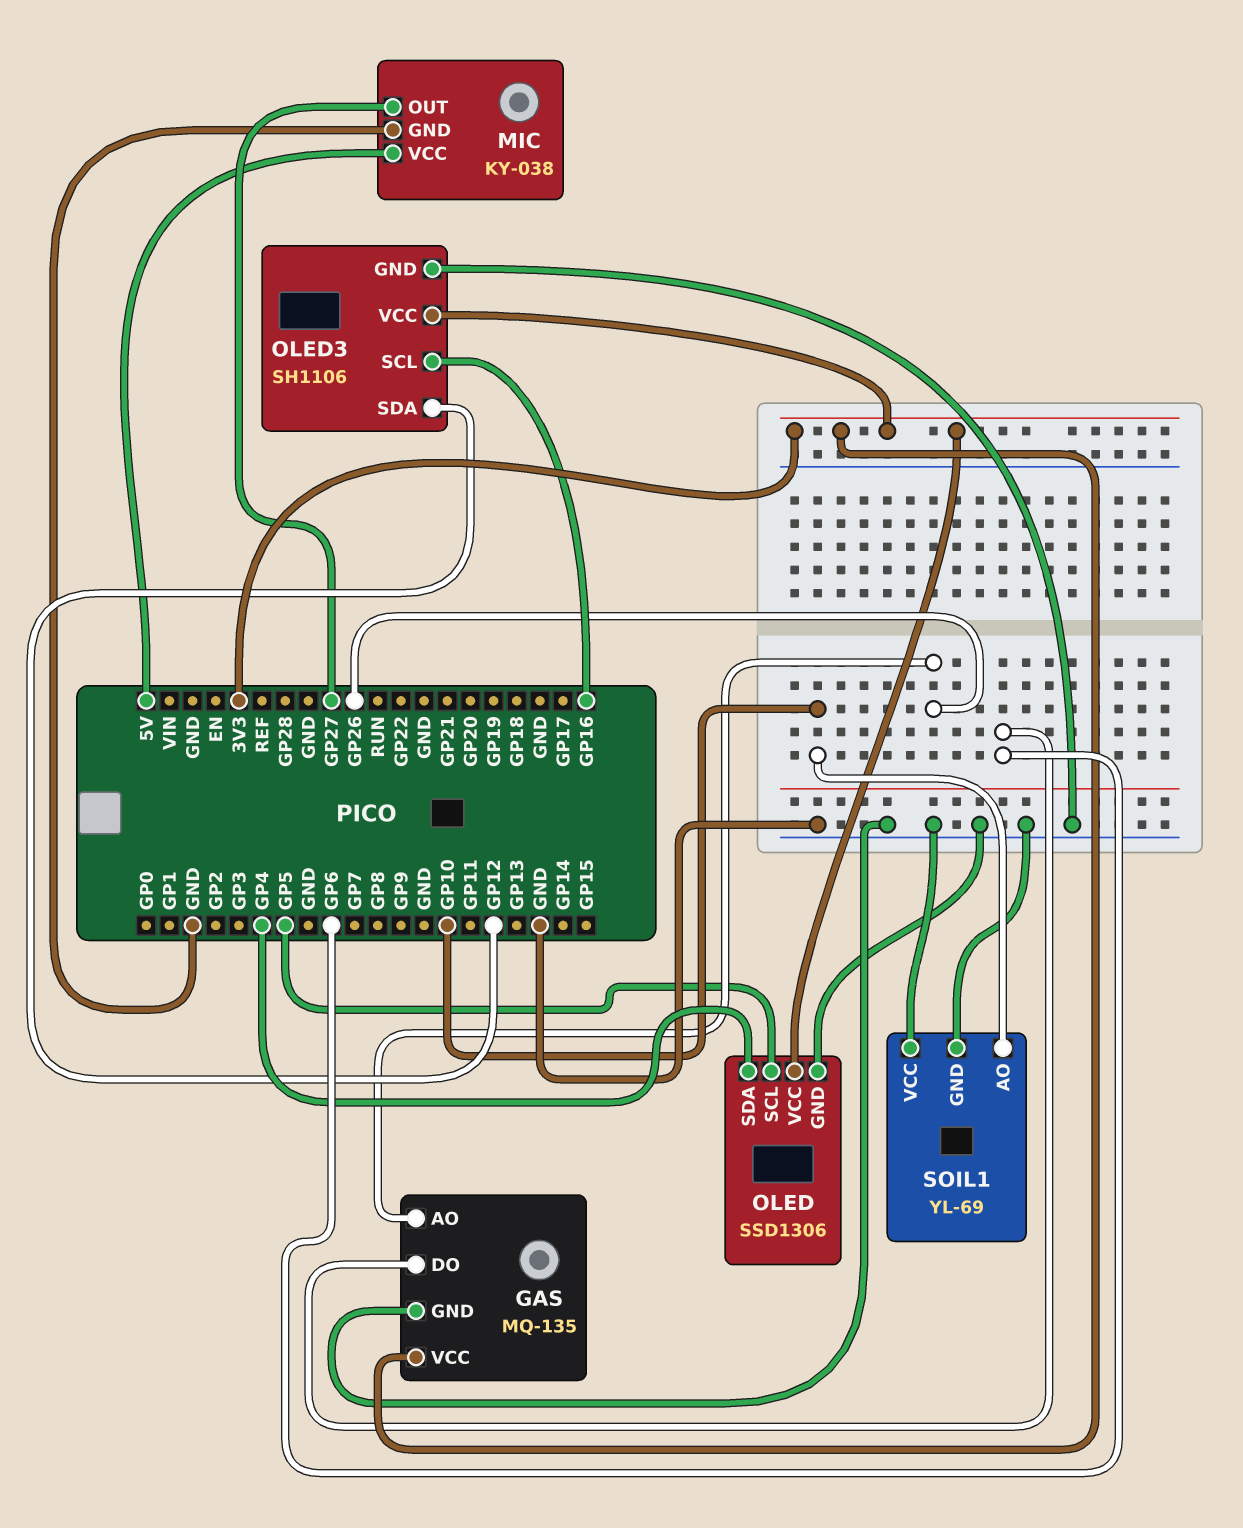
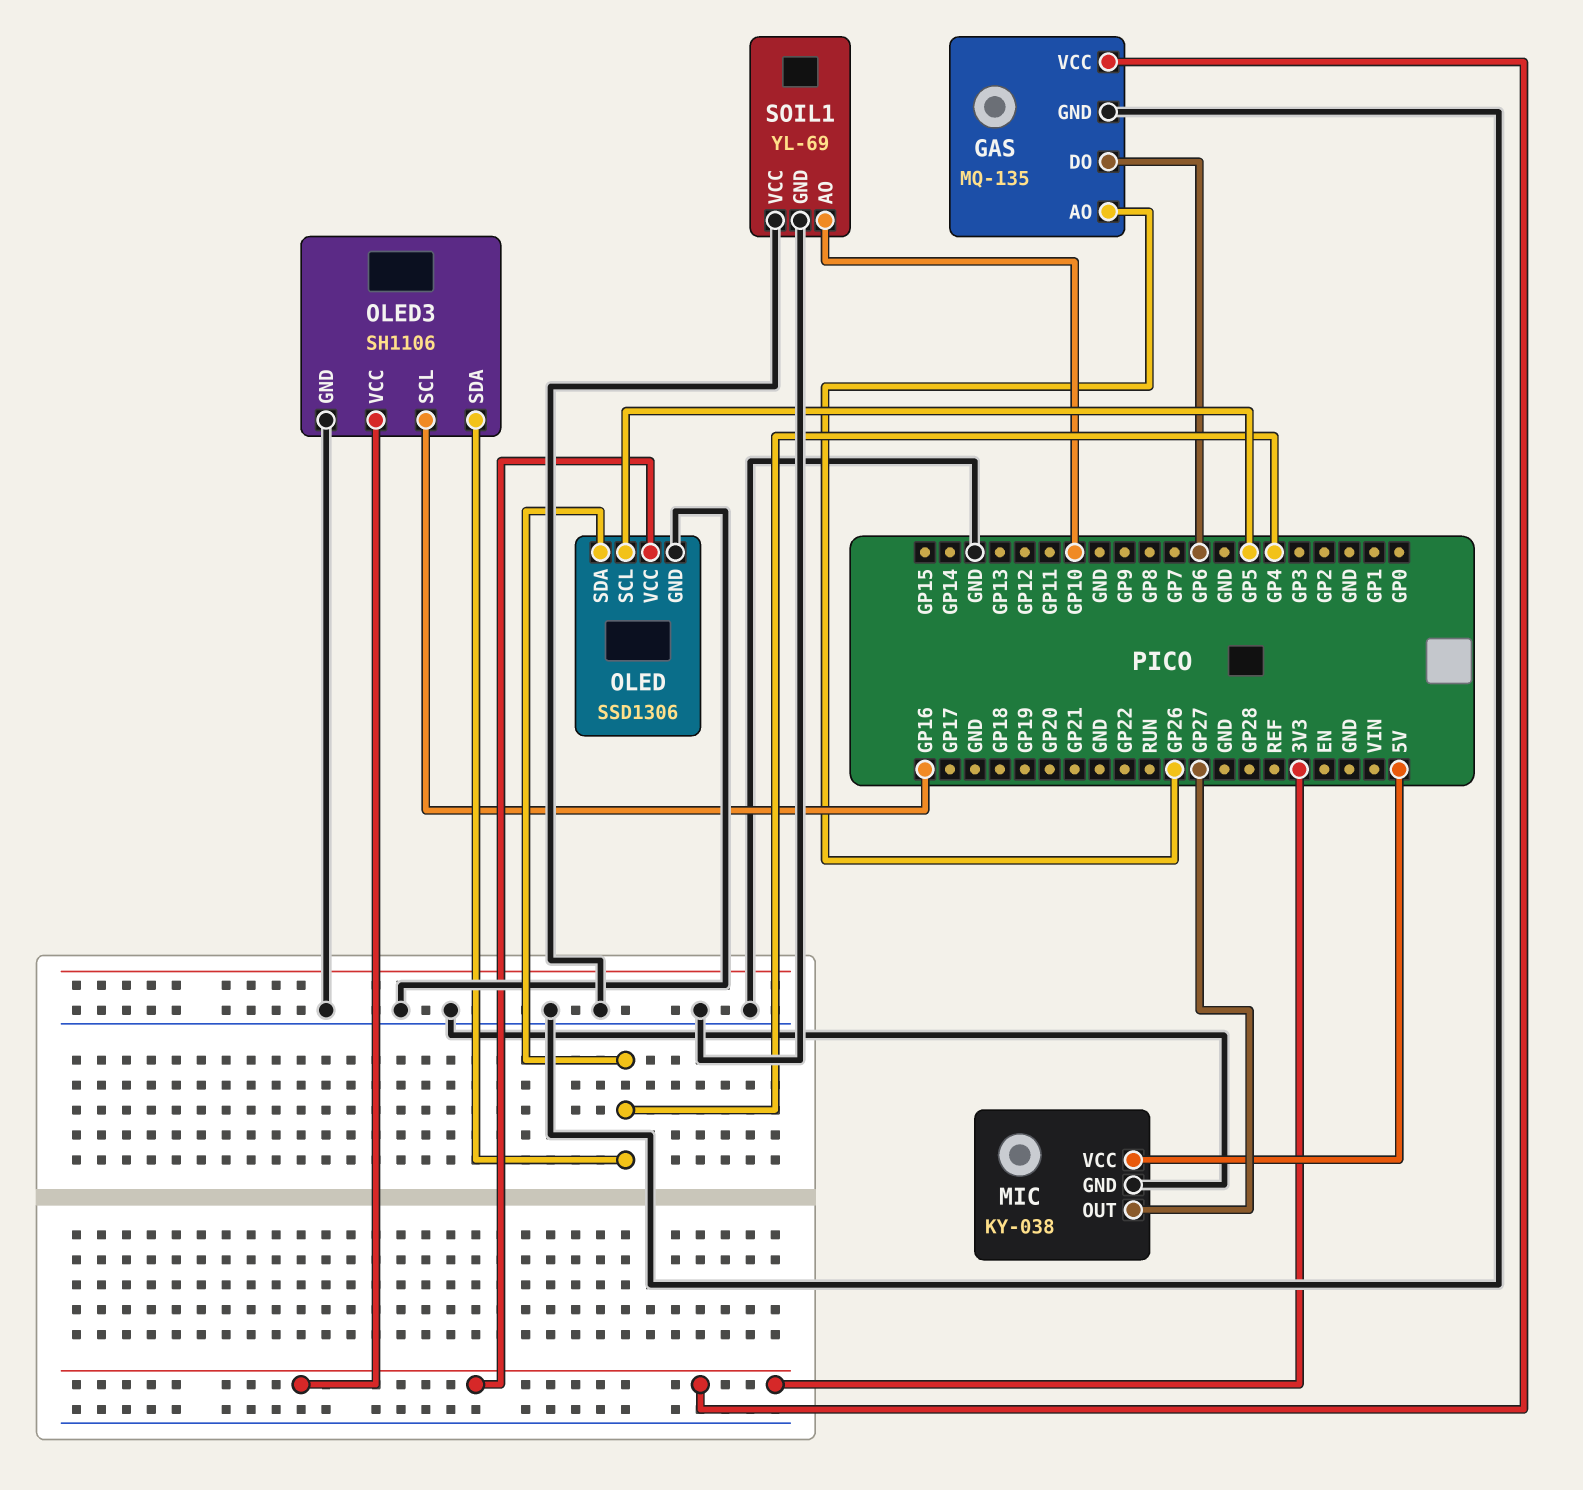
OLED3 pin SDA: GP12 -> GP4

